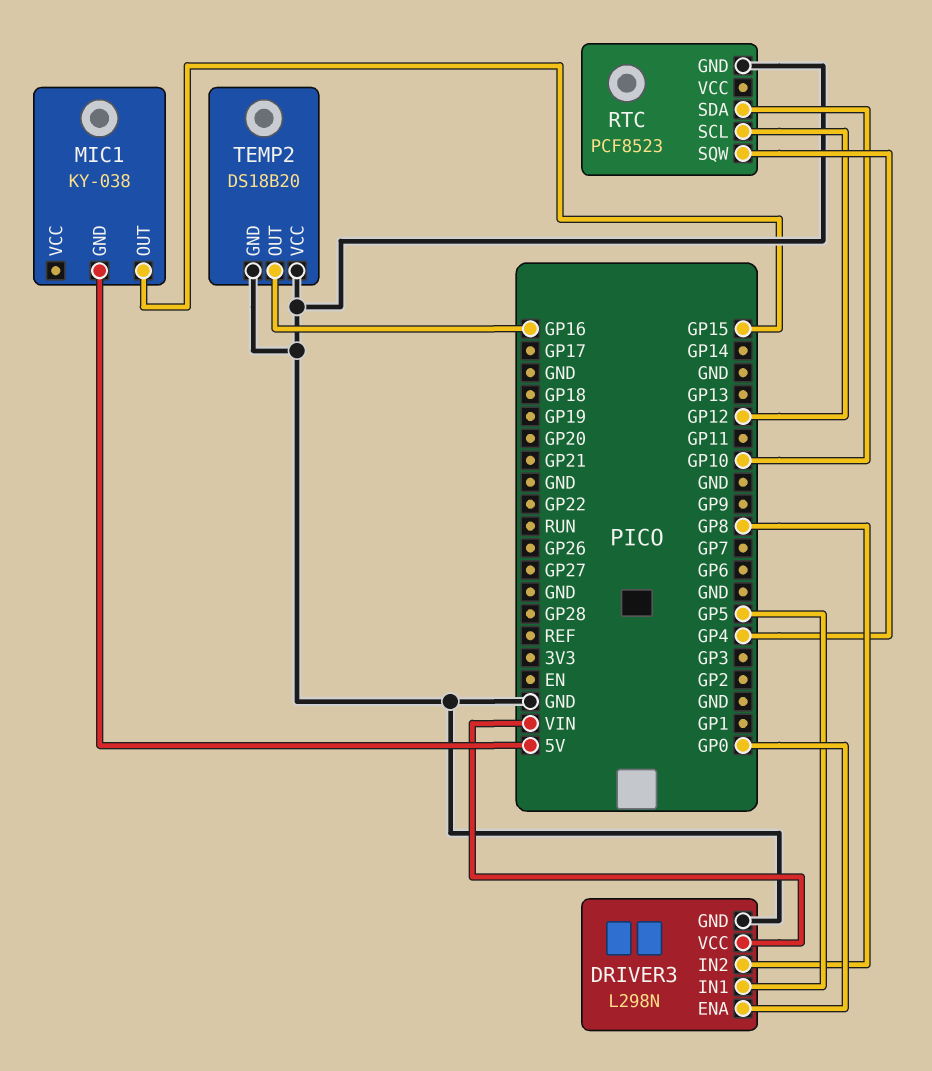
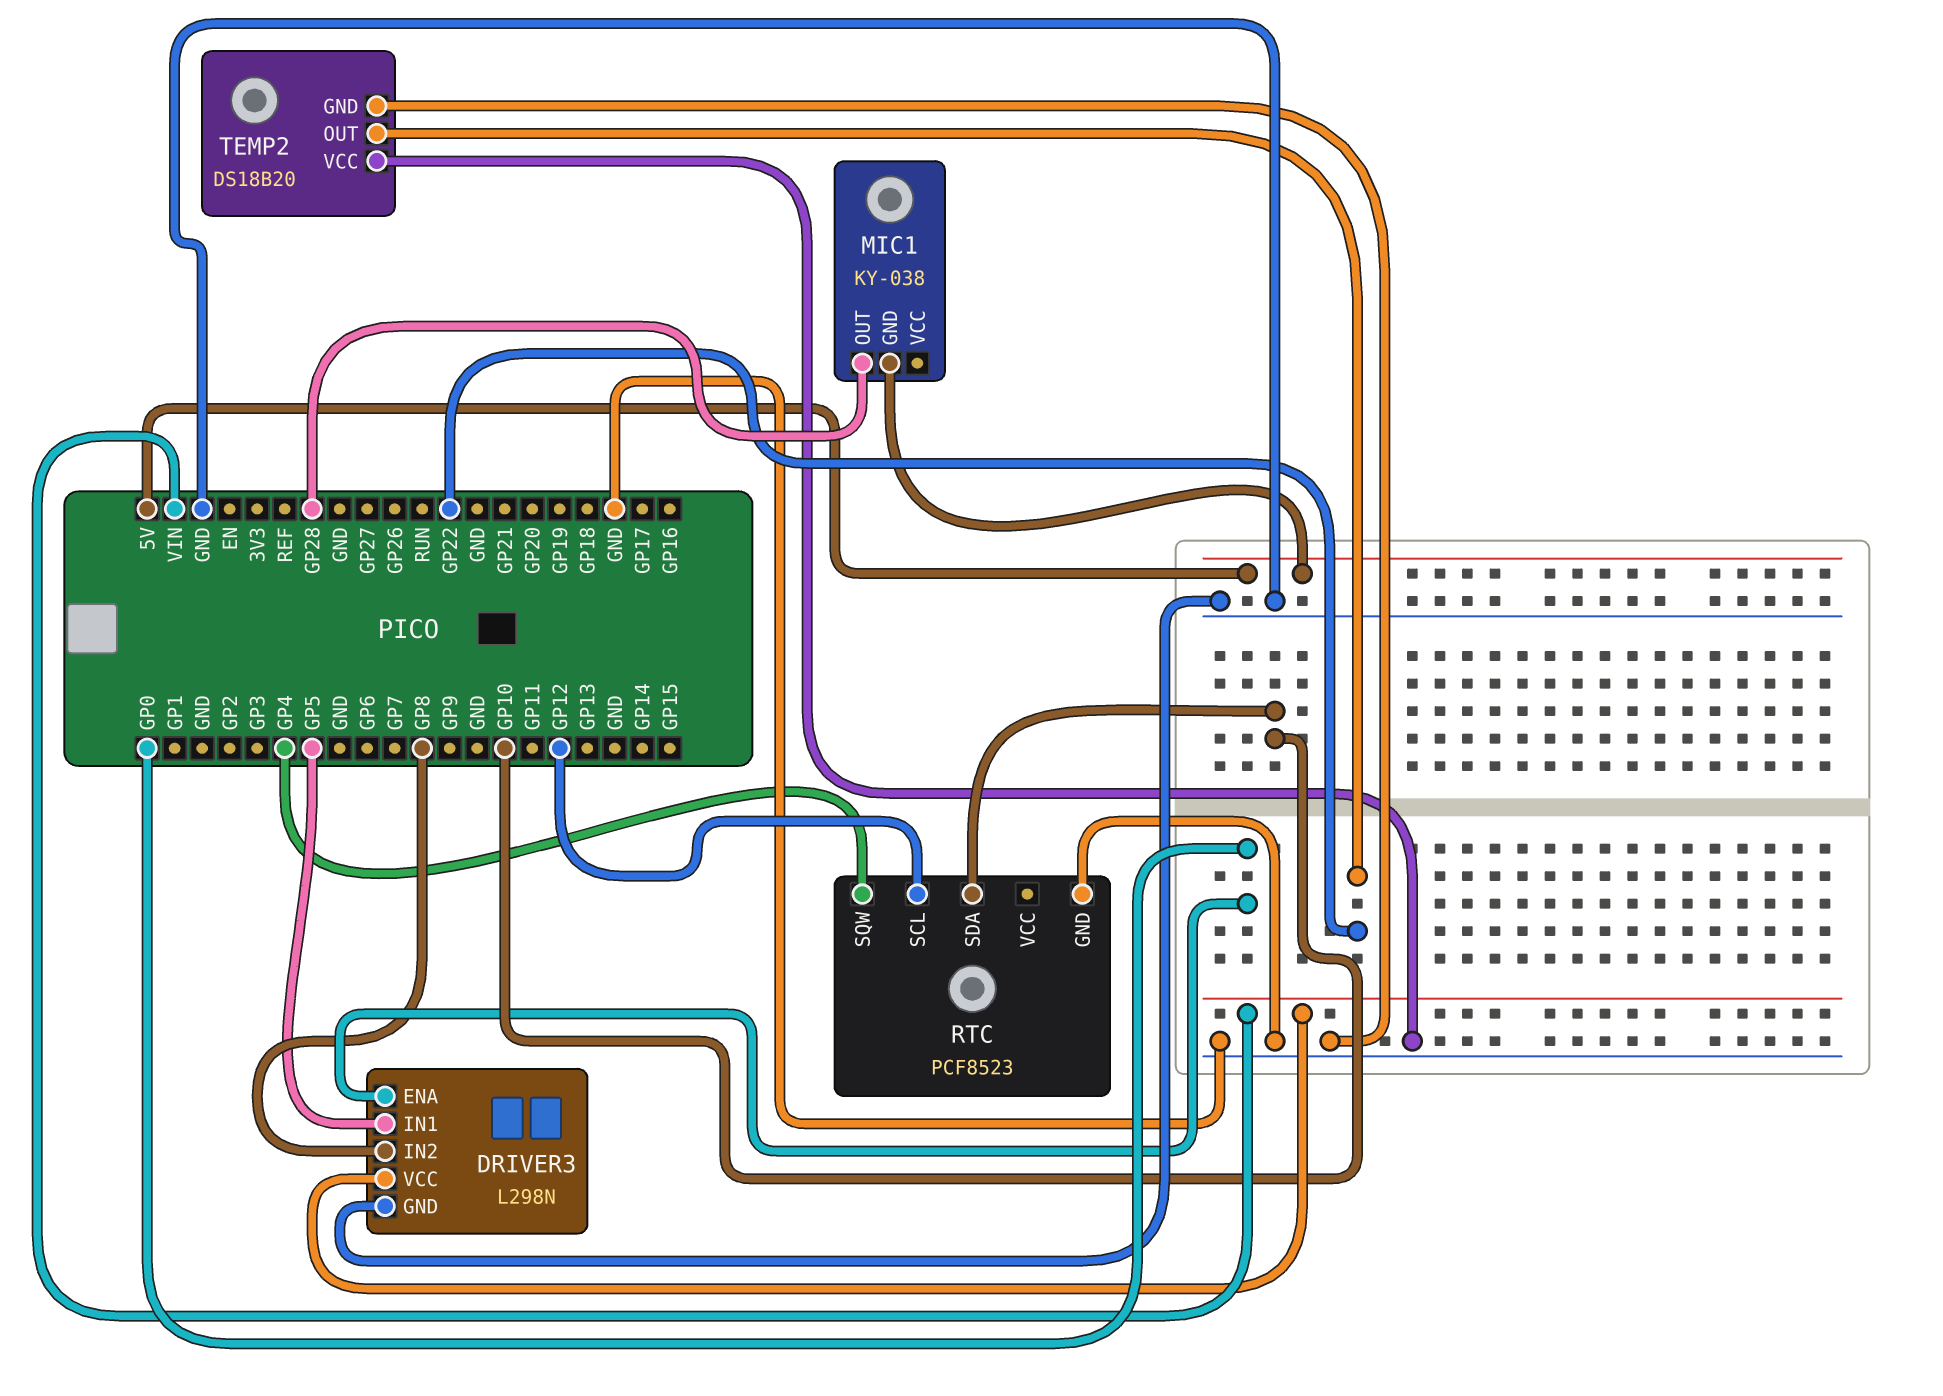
MIC1 pin OUT: GP15 -> GP28
TEMP2 pin OUT: GP16 -> GP22

